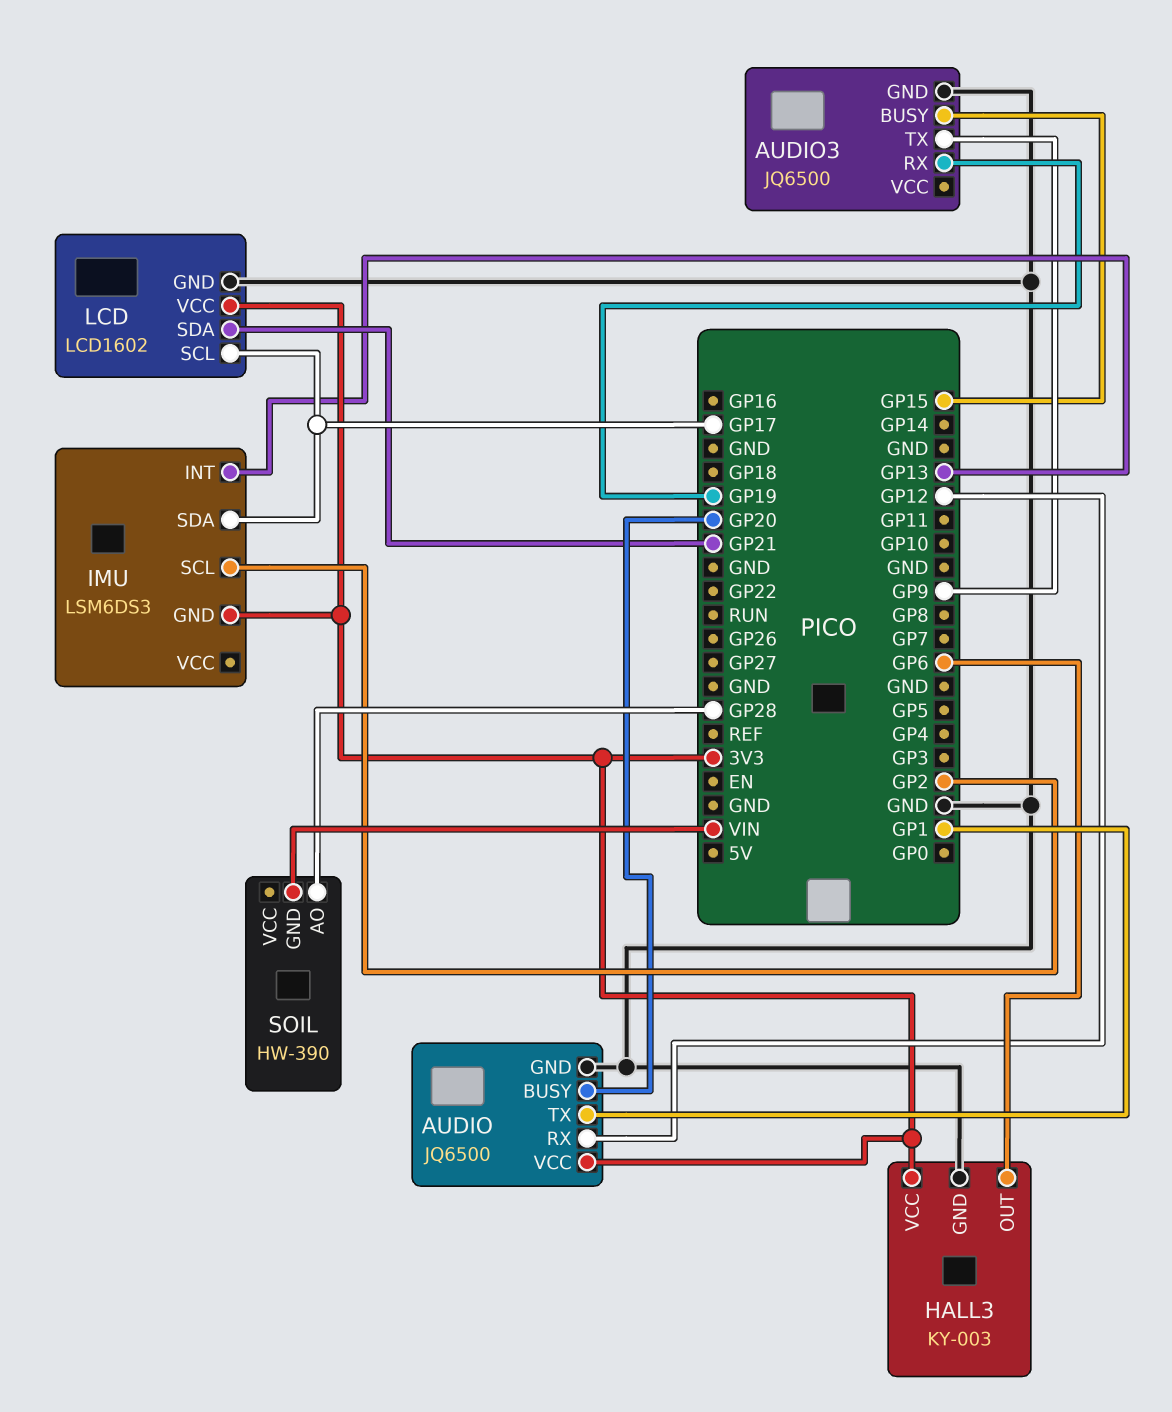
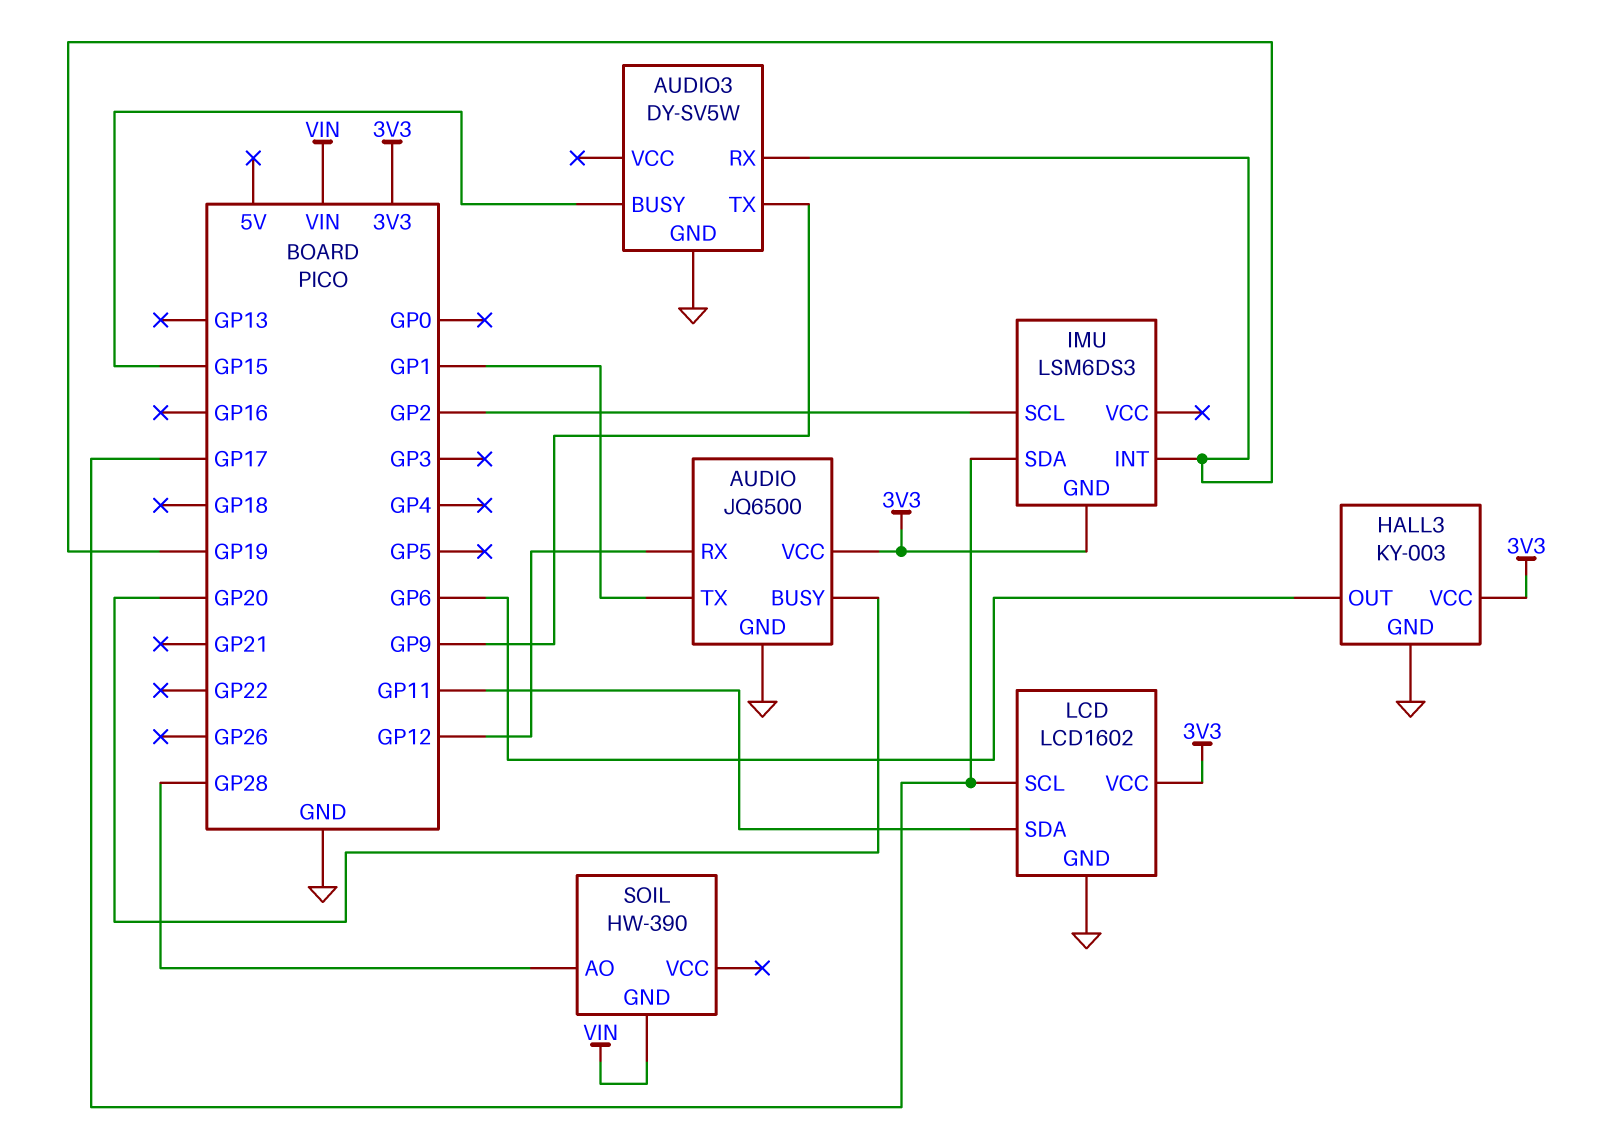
AUDIO3: JQ6500 -> DY-SV5W
IMU pin INT: GP13 -> GP19
LCD pin SDA: GP21 -> GP11

